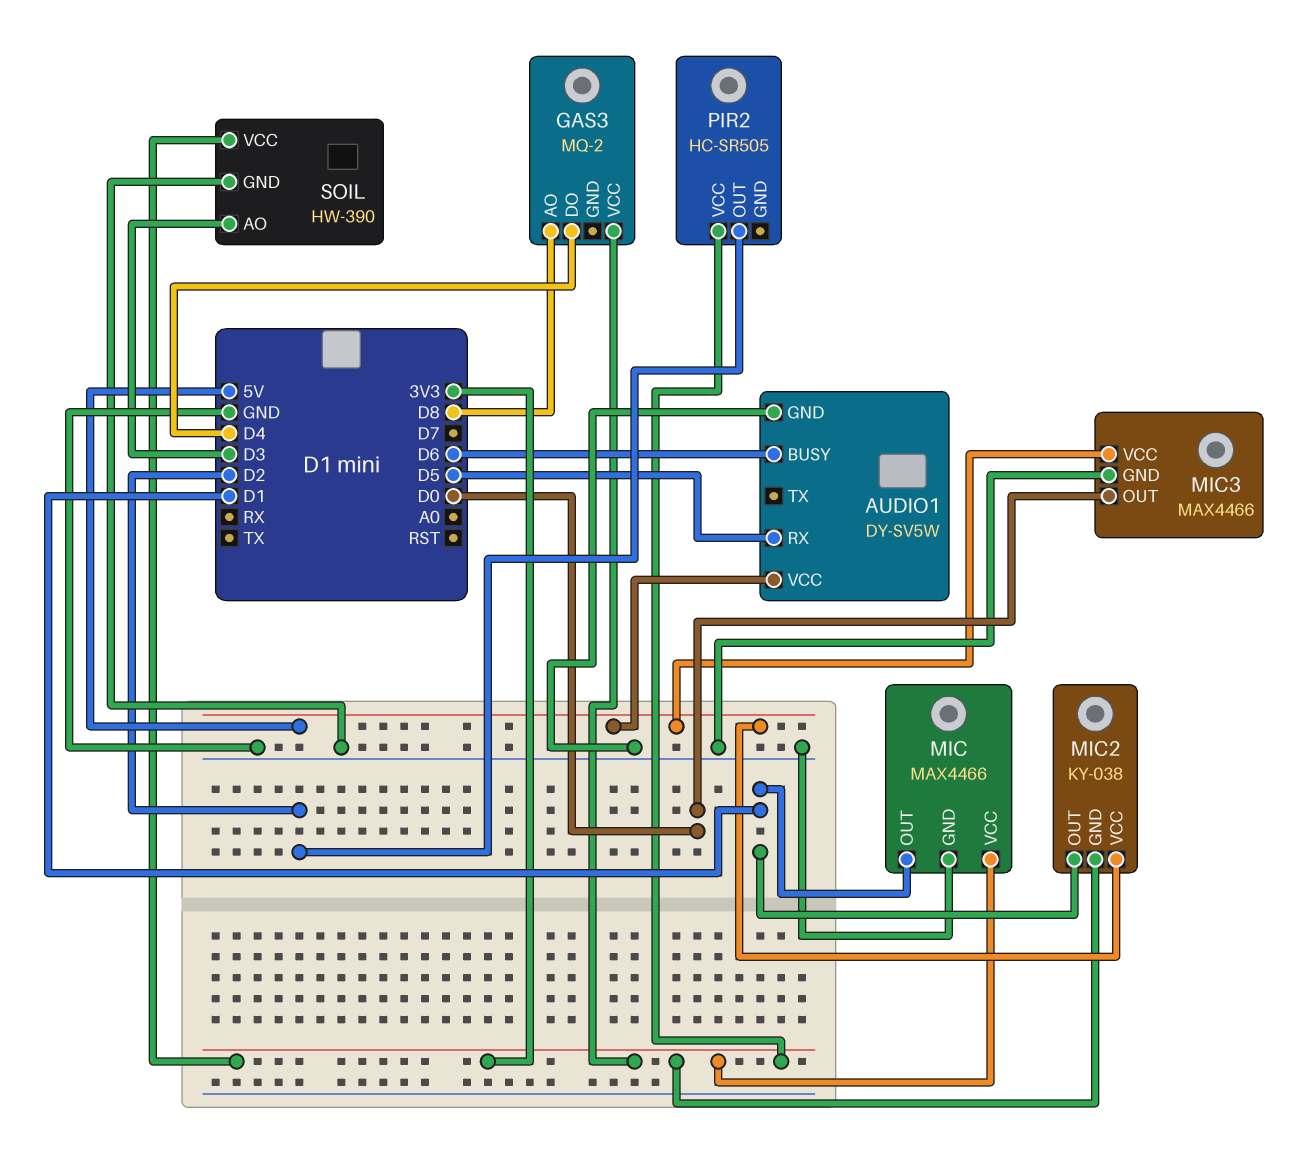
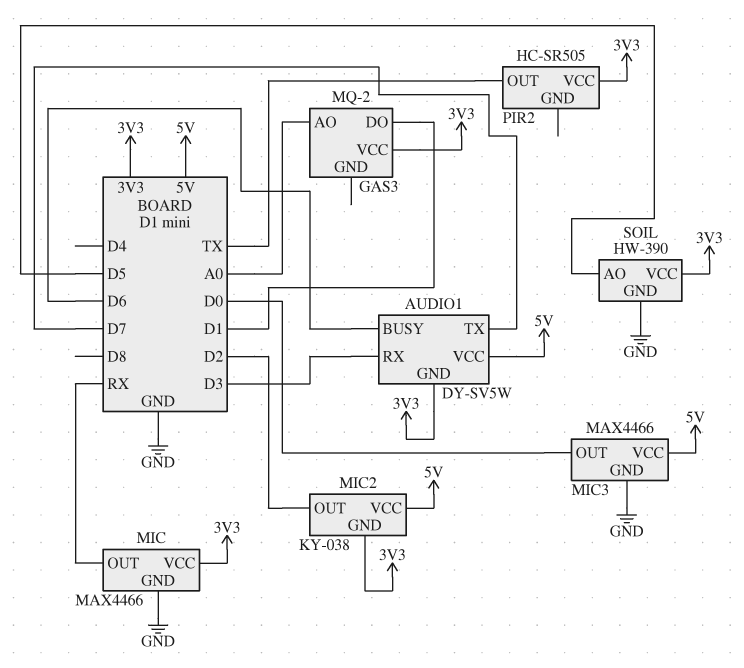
AUDIO1 pin GND: GND -> 3V3
AUDIO1 pin RX: D5 -> D3
AUDIO1 pin TX: none -> D7
GAS3 pin AO: D8 -> A0
GAS3 pin DO: D4 -> D1
MIC pin OUT: D1 -> RX
MIC2 pin OUT: D1 -> D2
PIR2 pin OUT: D2 -> TX
SOIL pin AO: D3 -> D5

